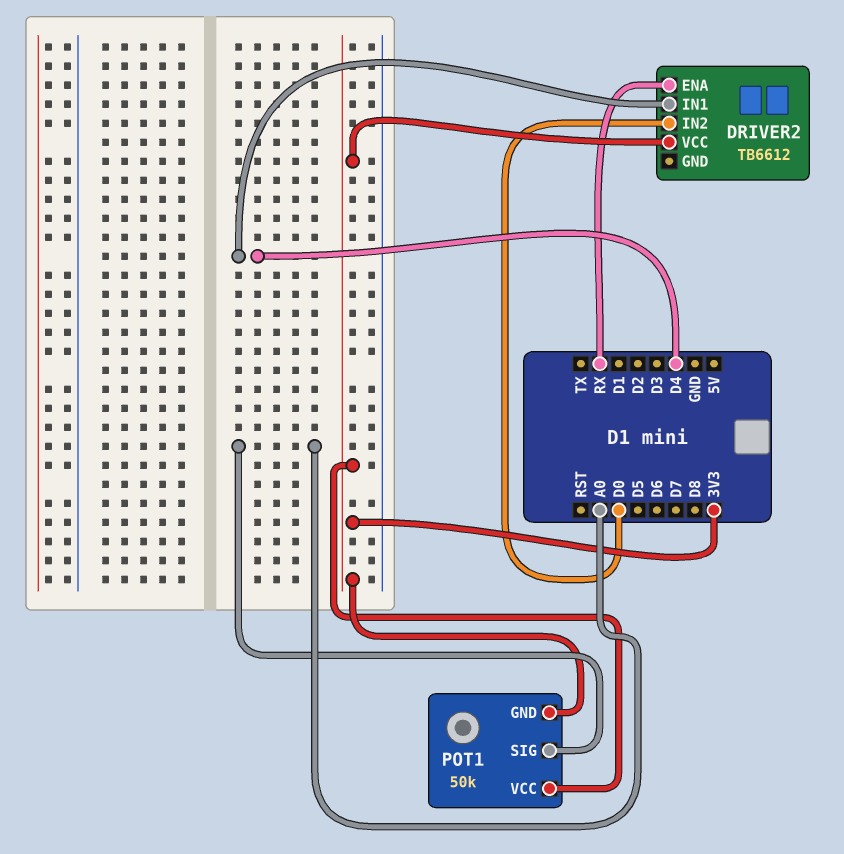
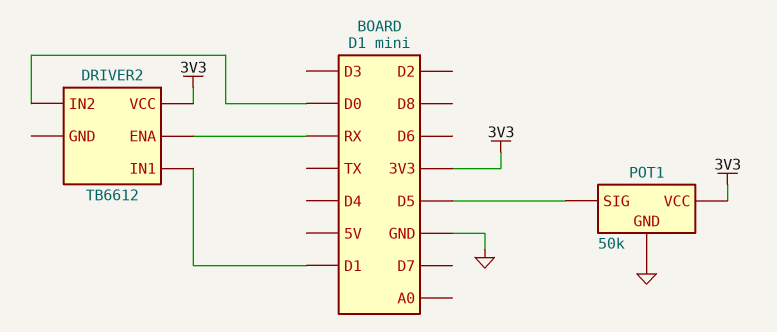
DRIVER2 pin IN1: D4 -> D1
POT1 pin GND: 3V3 -> GND
POT1 pin SIG: A0 -> D5

